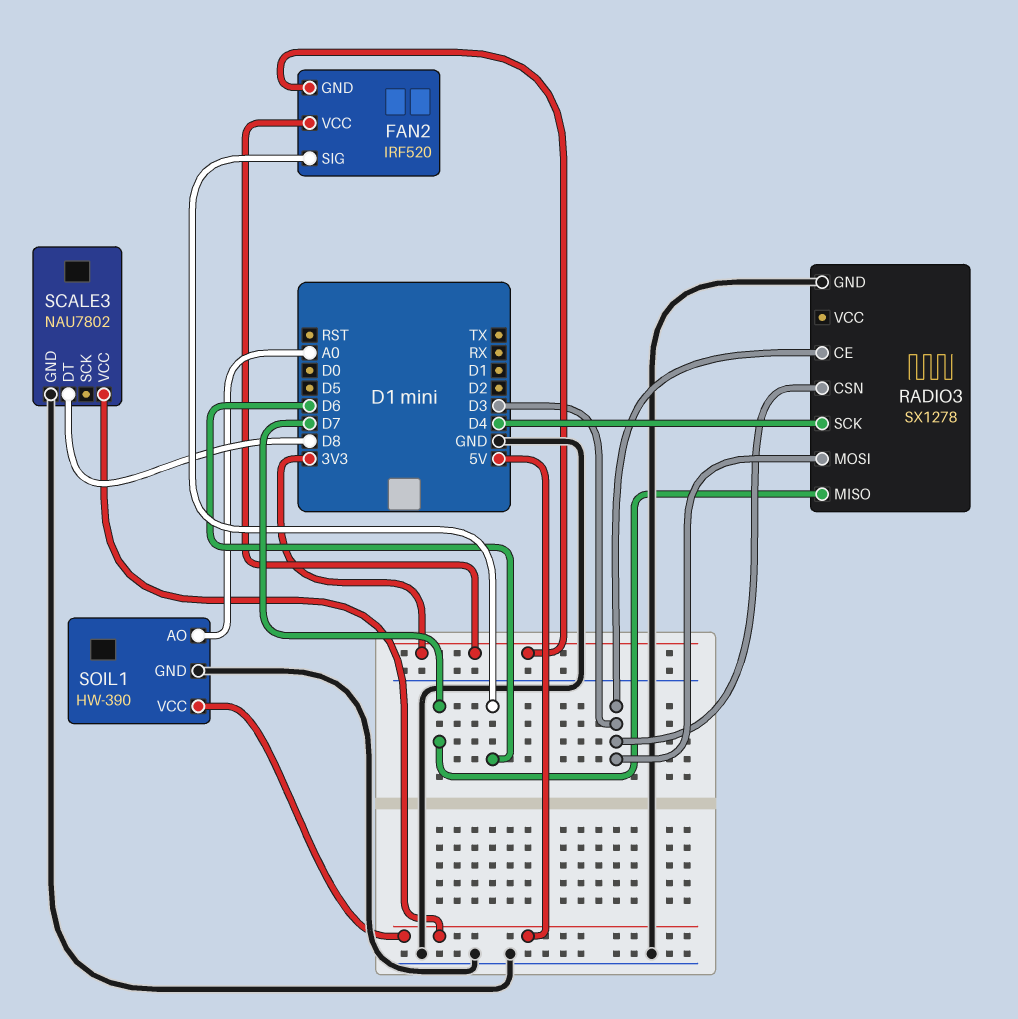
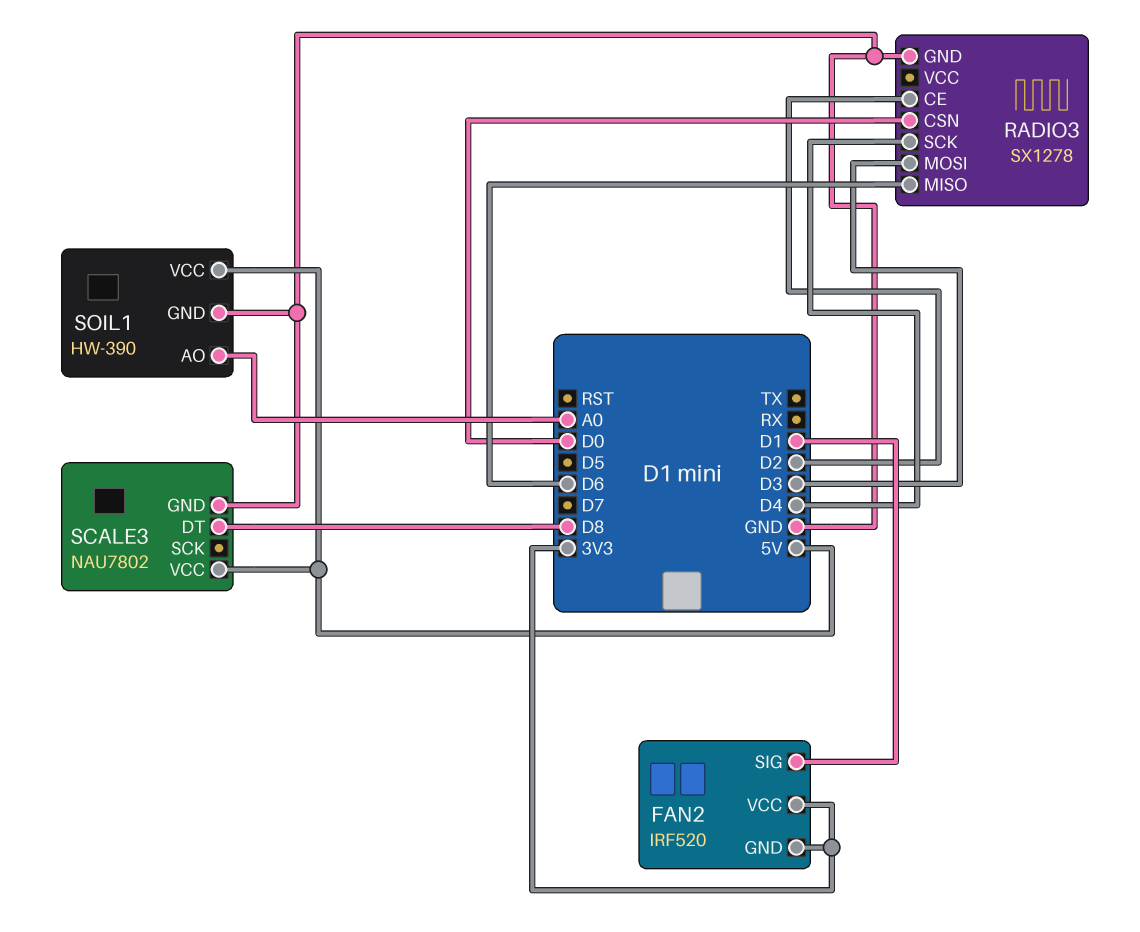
FAN2 pin SIG: D6 -> D1
RADIO3 pin CE: D3 -> D2
RADIO3 pin CSN: D3 -> D0
RADIO3 pin MISO: D7 -> D6

